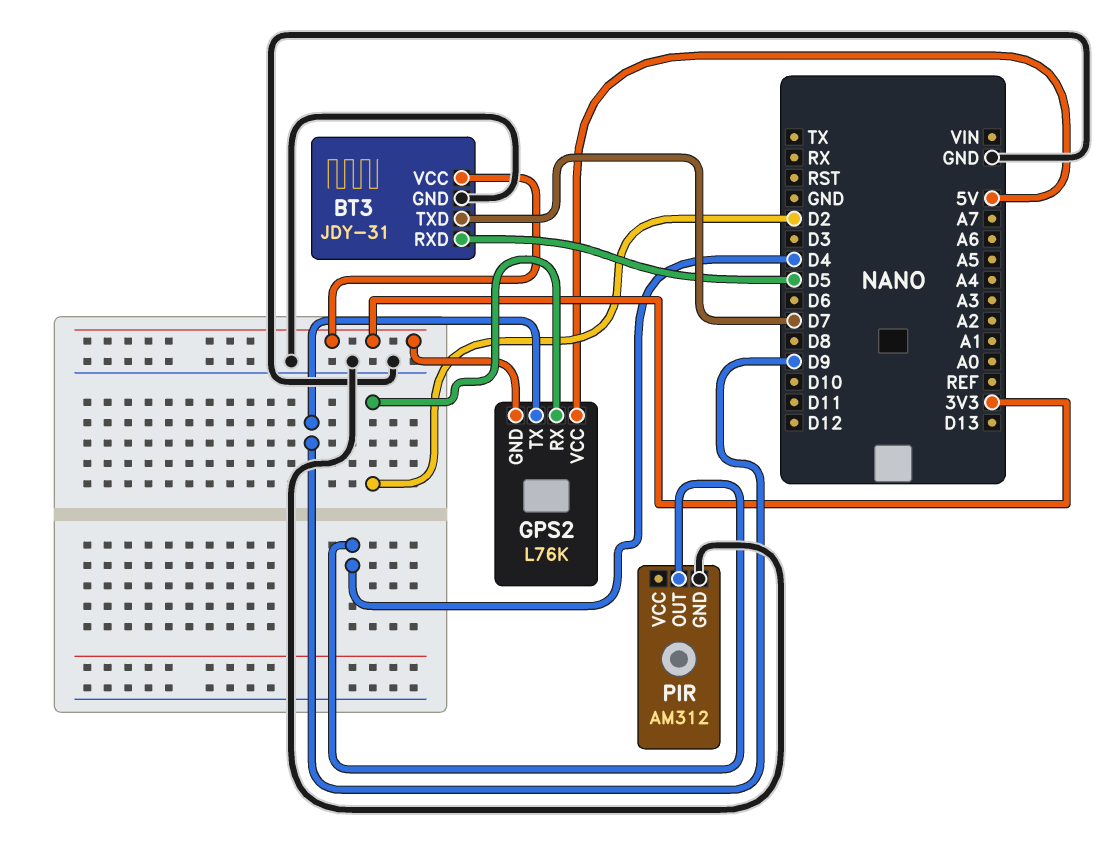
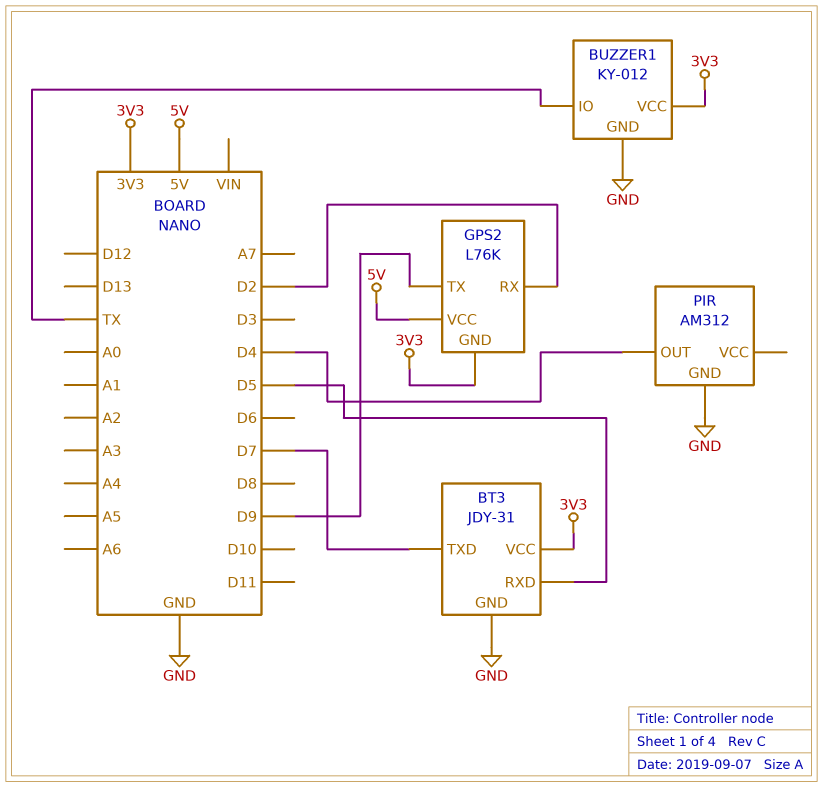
BUZZER1: none -> KY-012
BUZZER1 pin GND: none -> GND
BUZZER1 pin IO: none -> TX
BUZZER1 pin VCC: none -> 3V3

